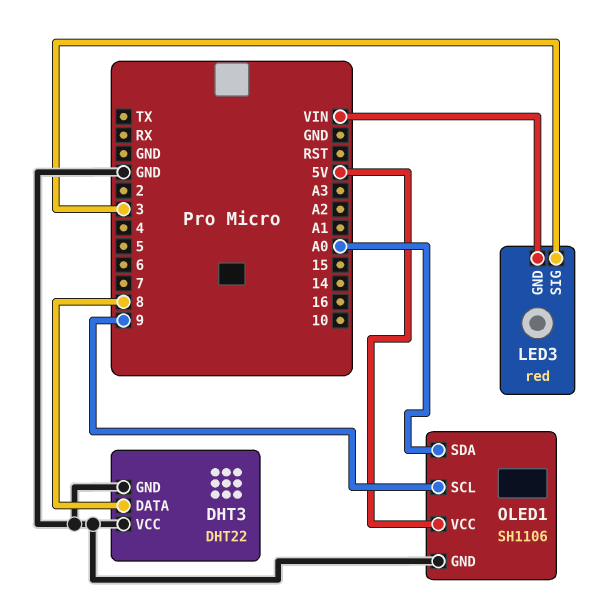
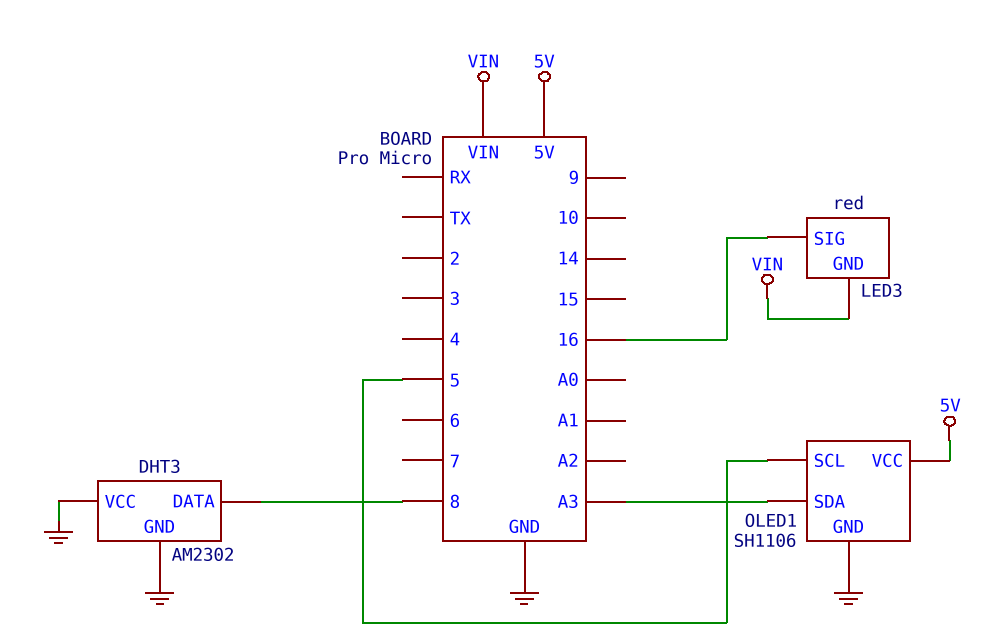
DHT3: DHT22 -> AM2302
LED3 pin SIG: 3 -> 16
OLED1 pin SCL: 9 -> 5
OLED1 pin SDA: A0 -> A3

